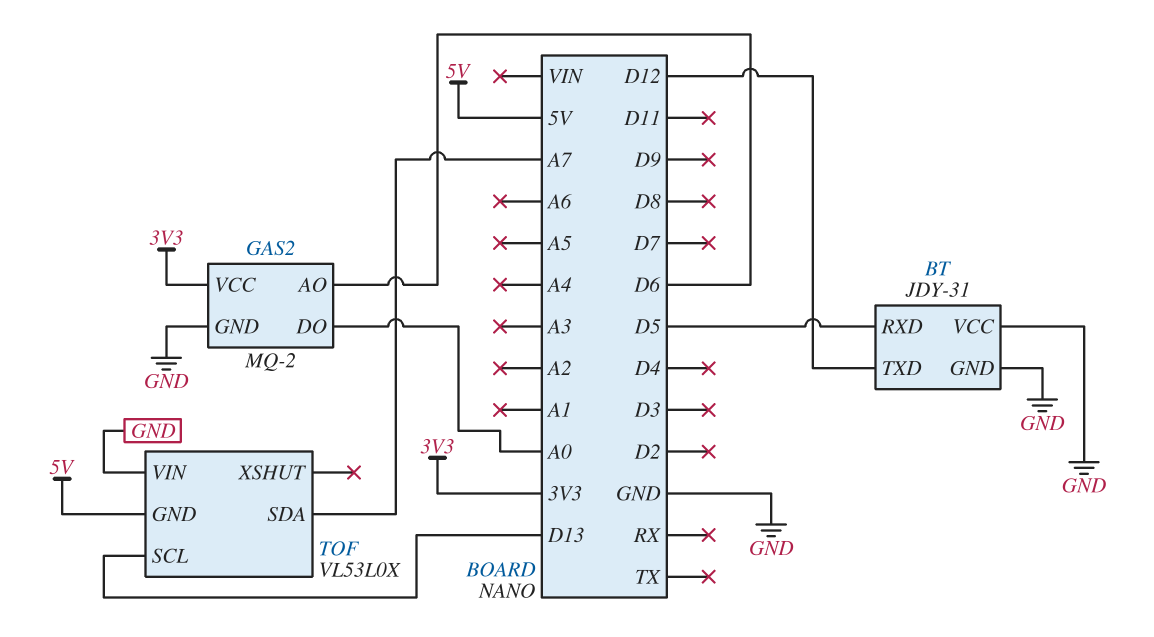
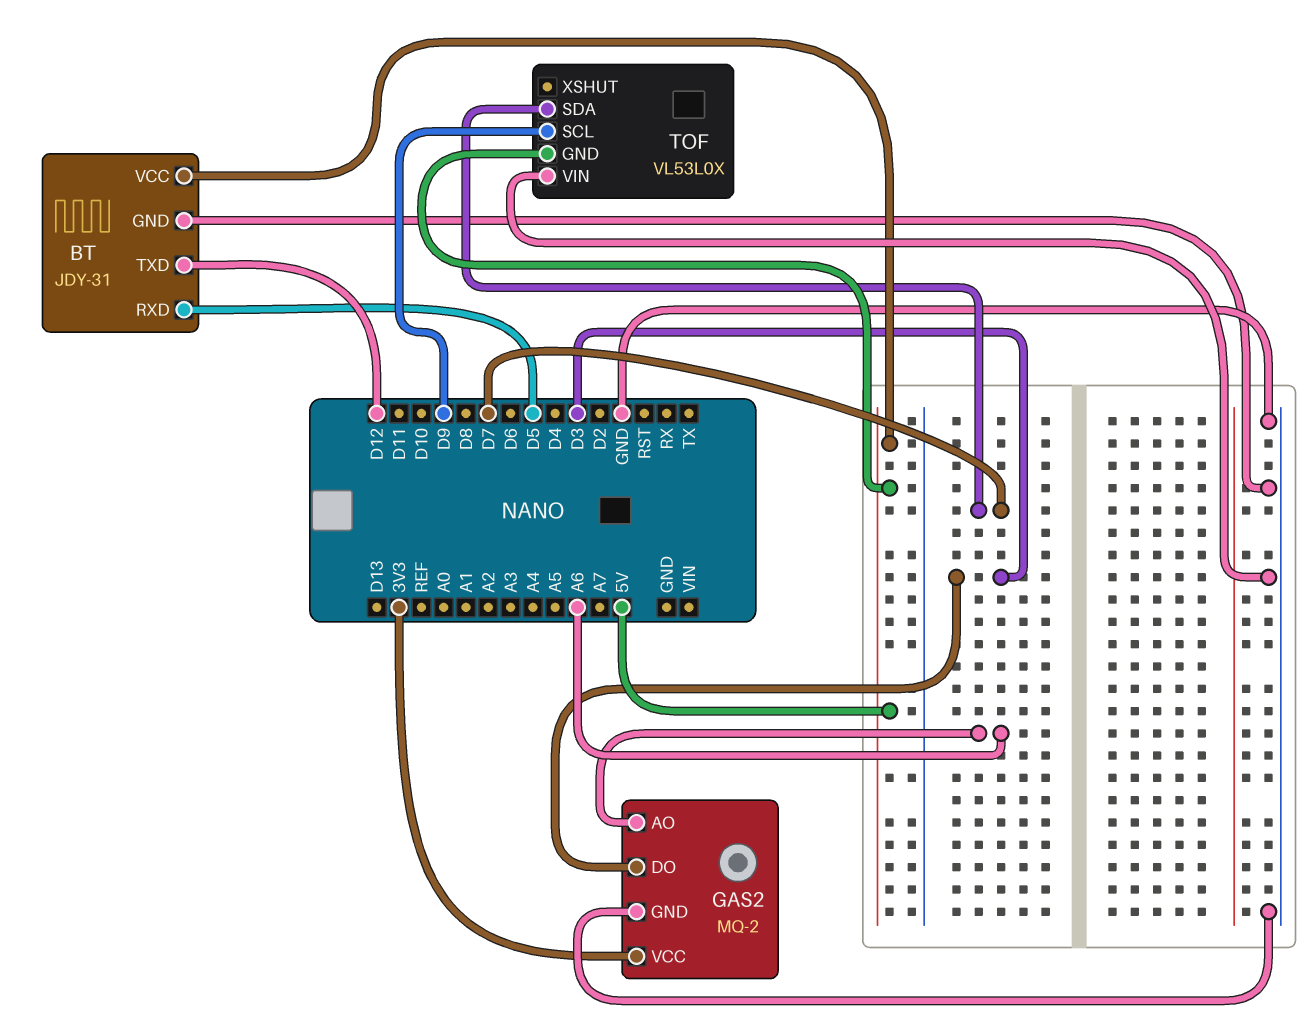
BT pin VCC: GND -> 5V
GAS2 pin AO: D6 -> A6
GAS2 pin DO: A0 -> D3
TOF pin SCL: D13 -> D9
TOF pin SDA: A7 -> D7

